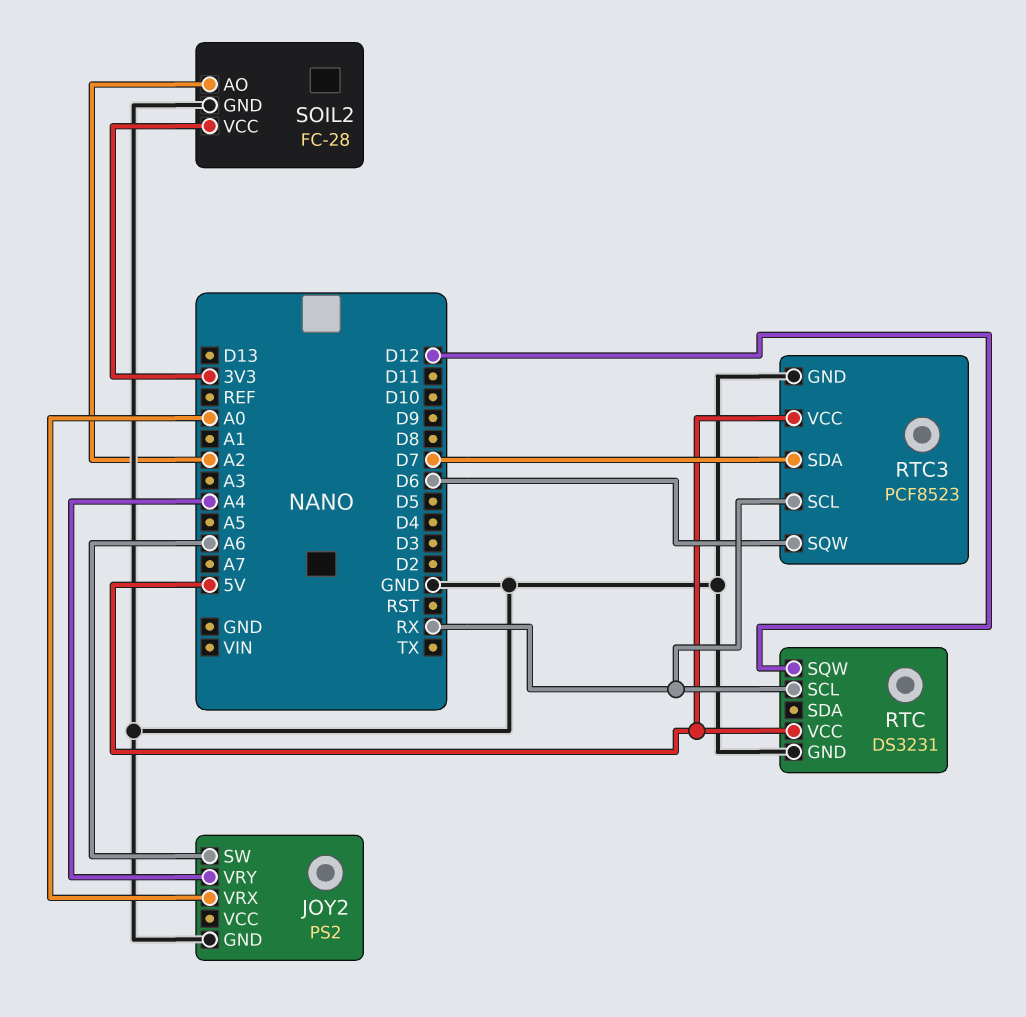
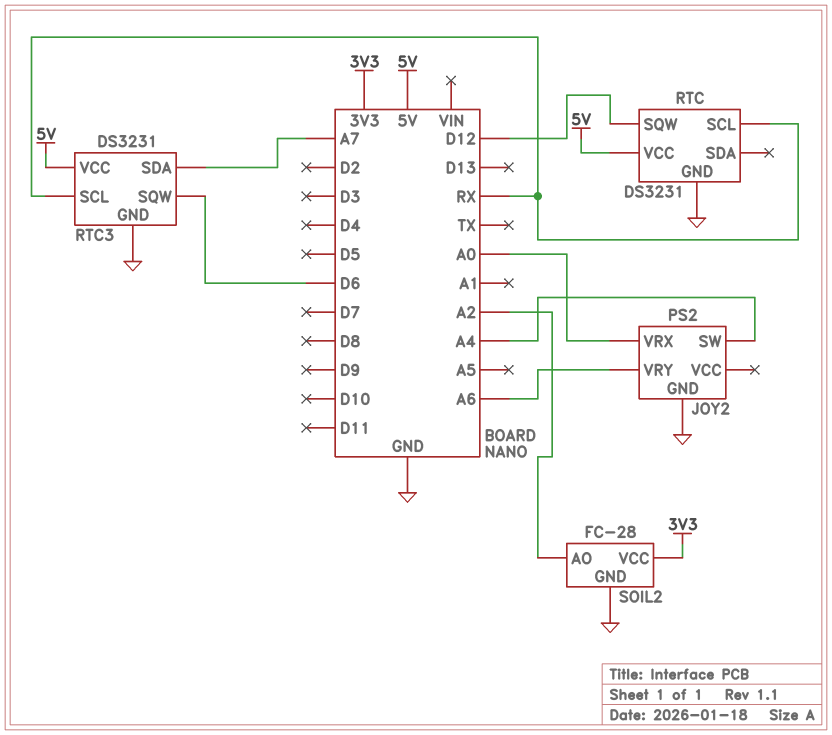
JOY2 pin SW: A6 -> A4
JOY2 pin VRY: A4 -> A6
RTC3: PCF8523 -> DS3231
RTC3 pin SDA: D7 -> A7

